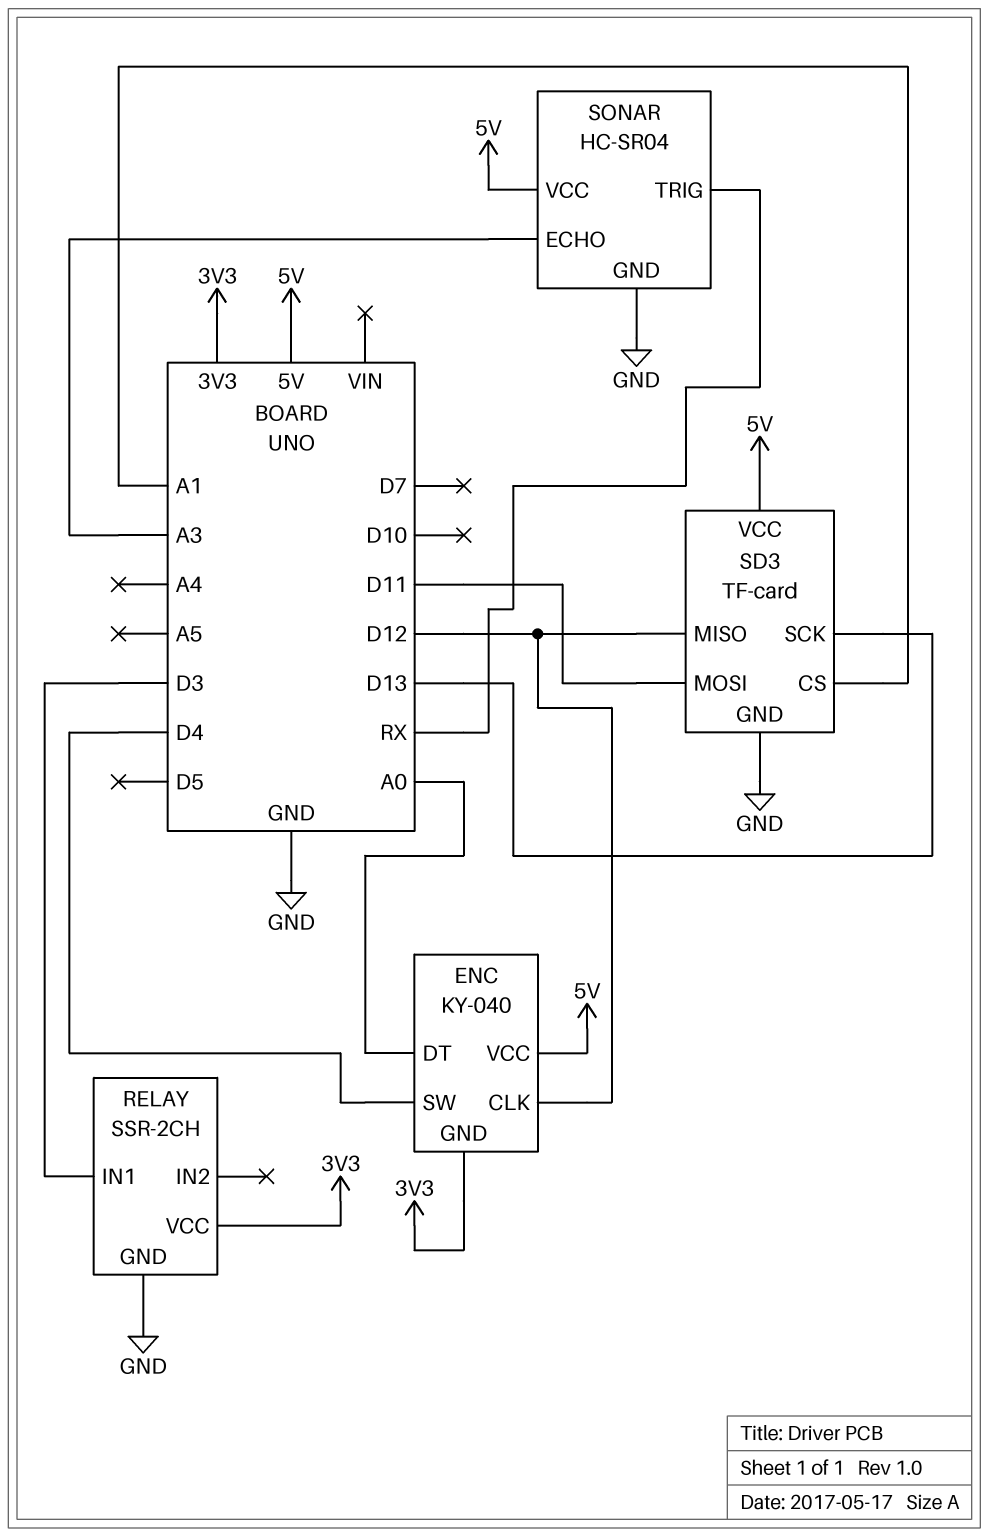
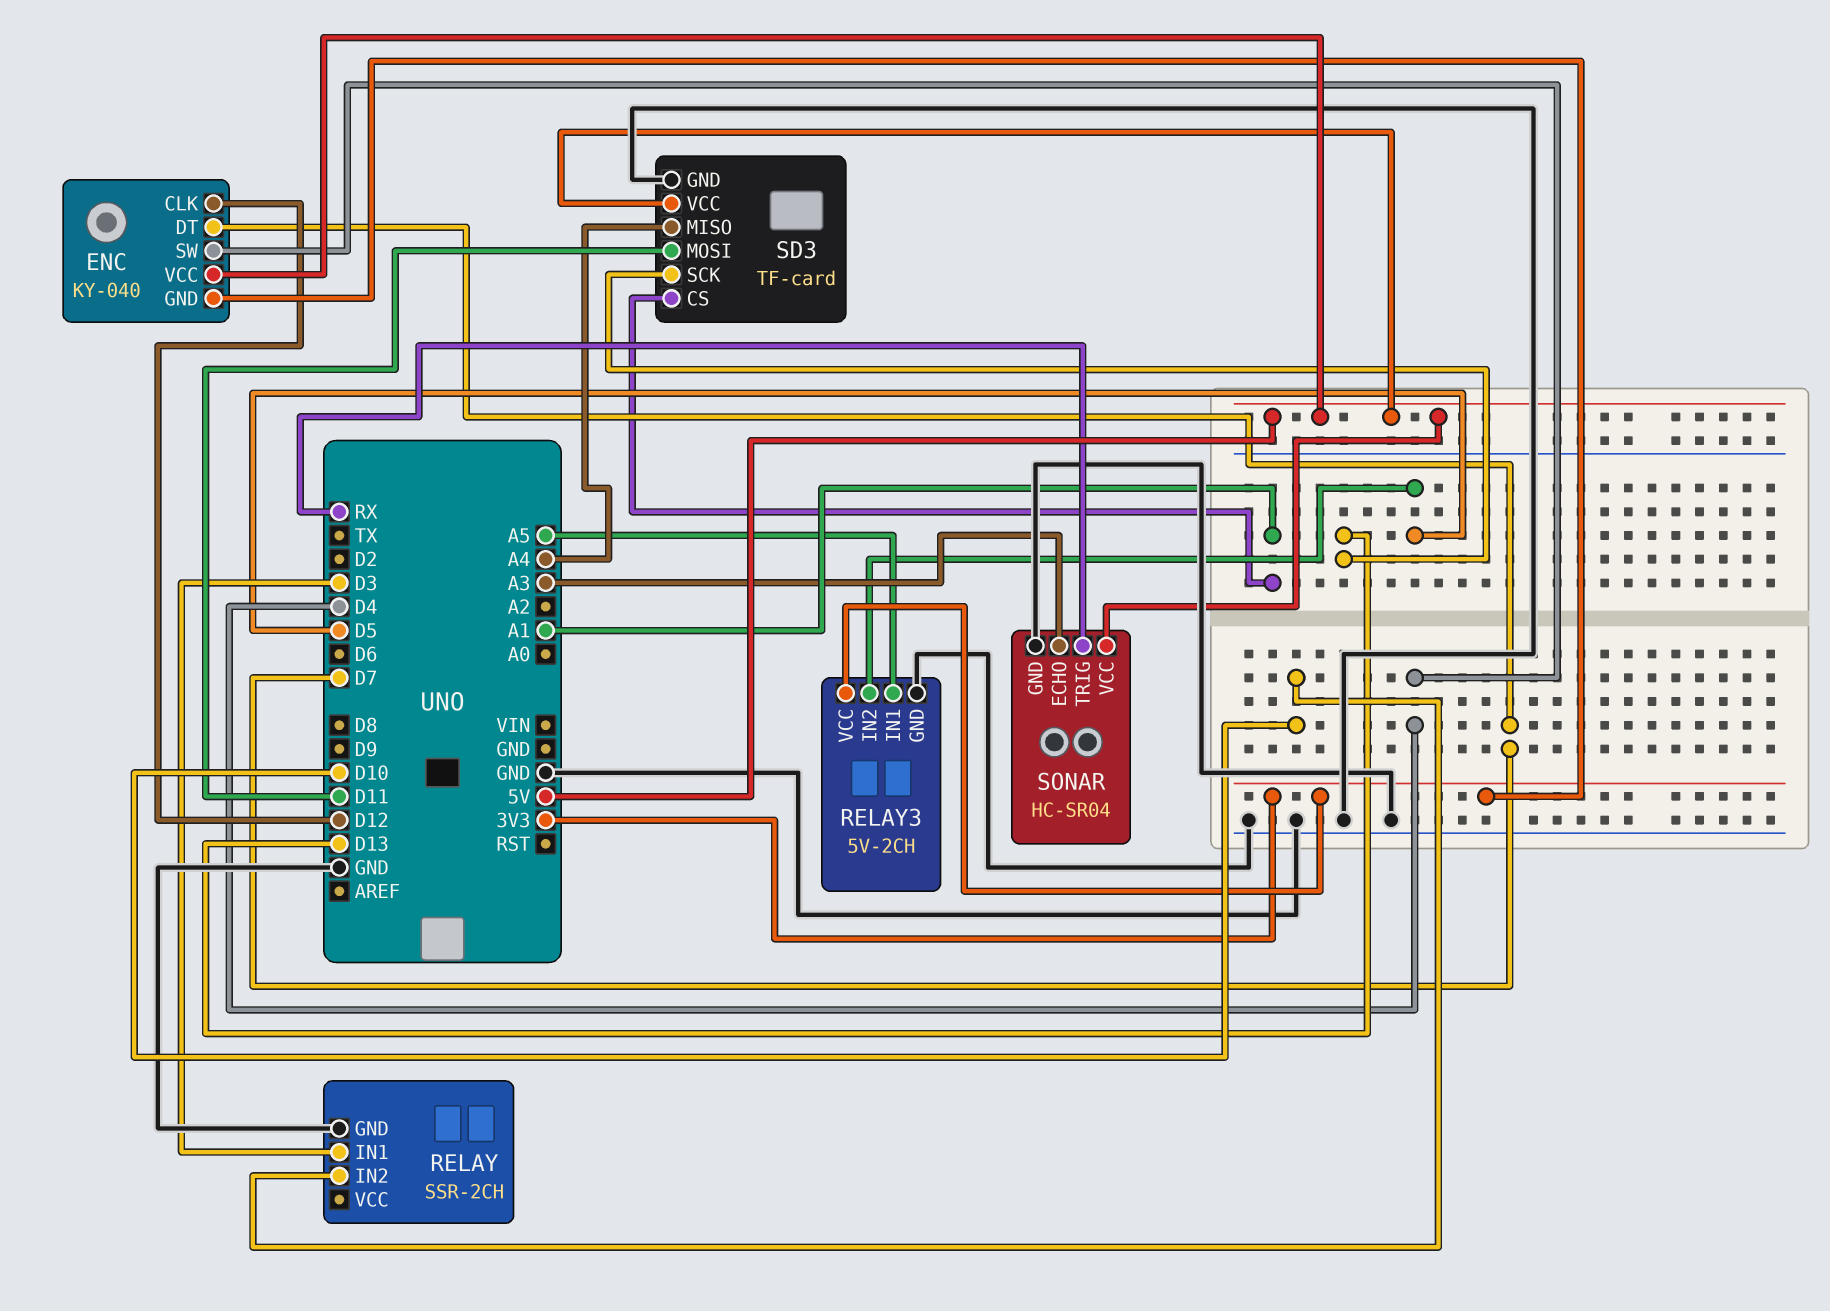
ENC pin DT: A0 -> D7
RELAY pin IN2: none -> D10
RELAY pin VCC: 3V3 -> none
RELAY3: none -> 5V-2CH
RELAY3 pin GND: none -> GND
RELAY3 pin IN1: none -> A5
RELAY3 pin IN2: none -> D5
RELAY3 pin VCC: none -> 3V3
SD3 pin MISO: D12 -> A4

